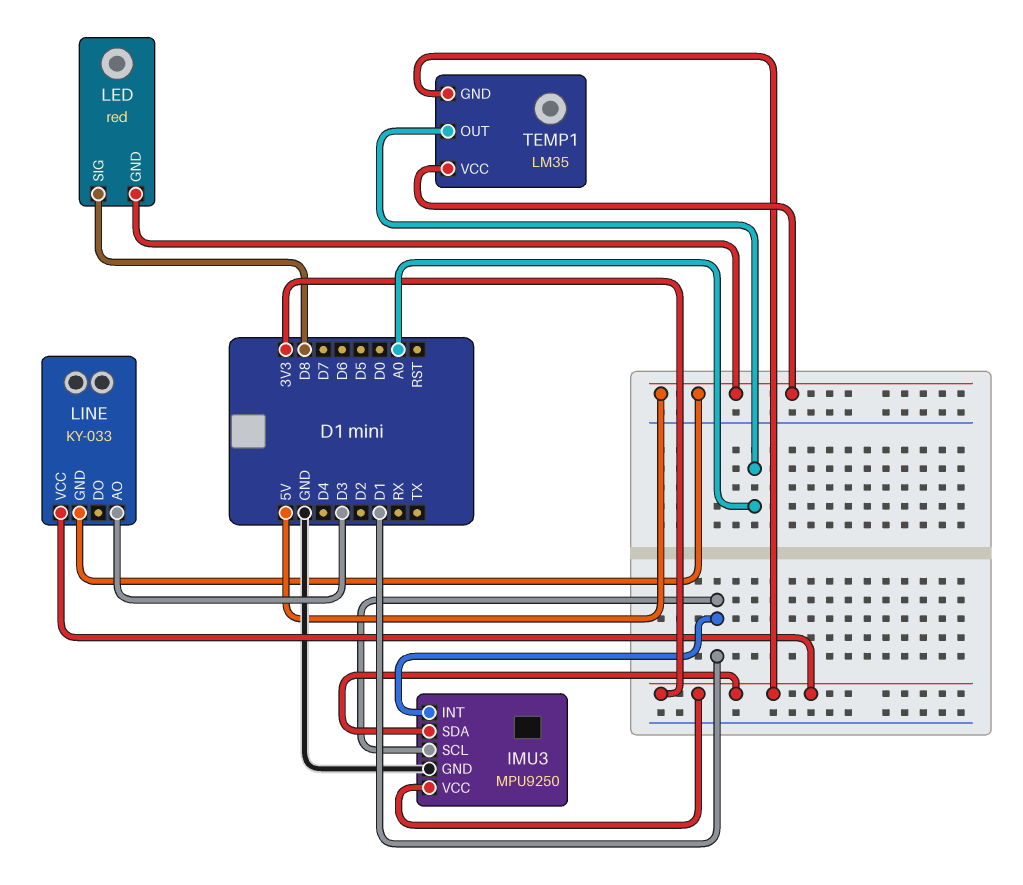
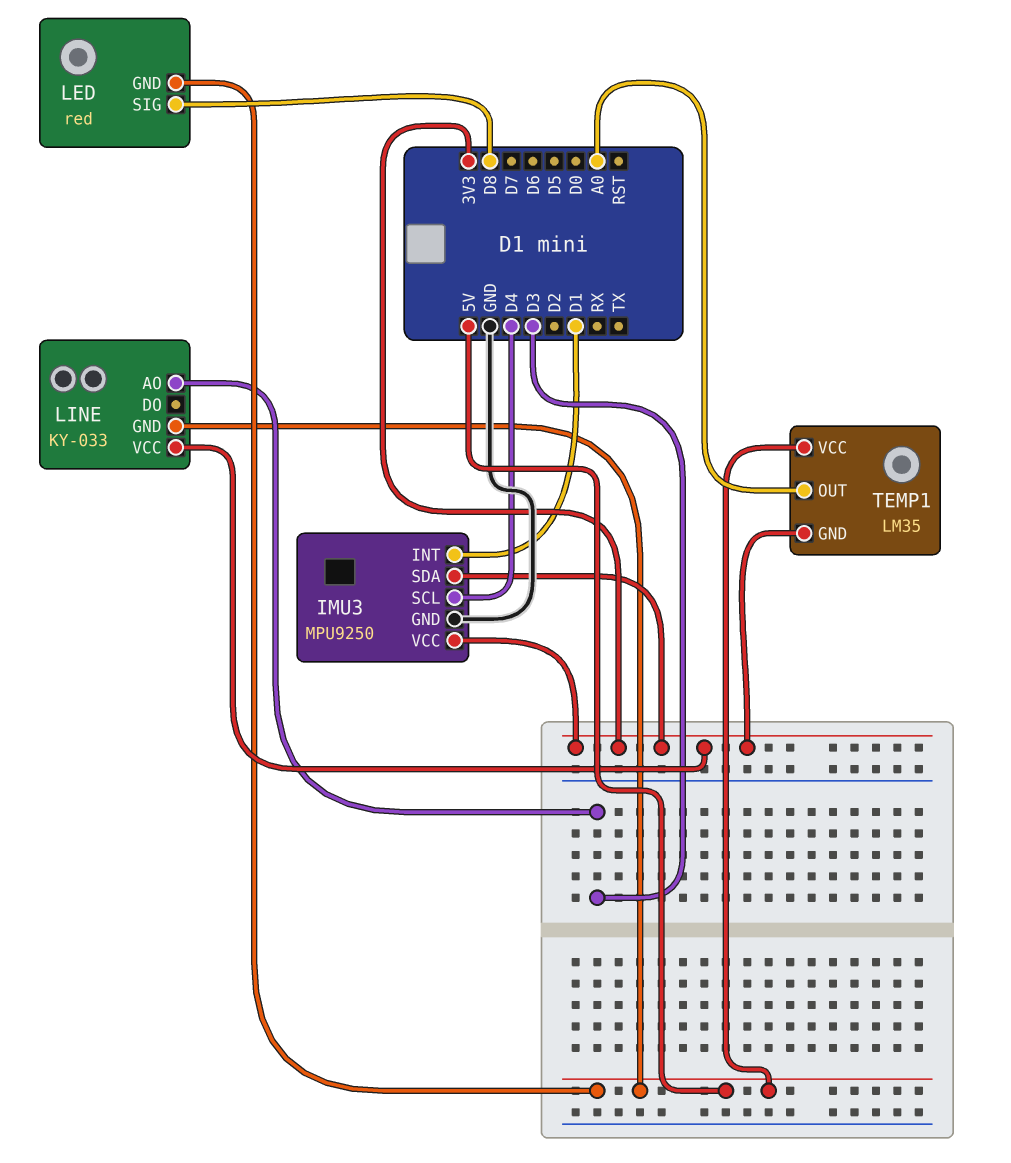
IMU3 pin SCL: D1 -> D4

